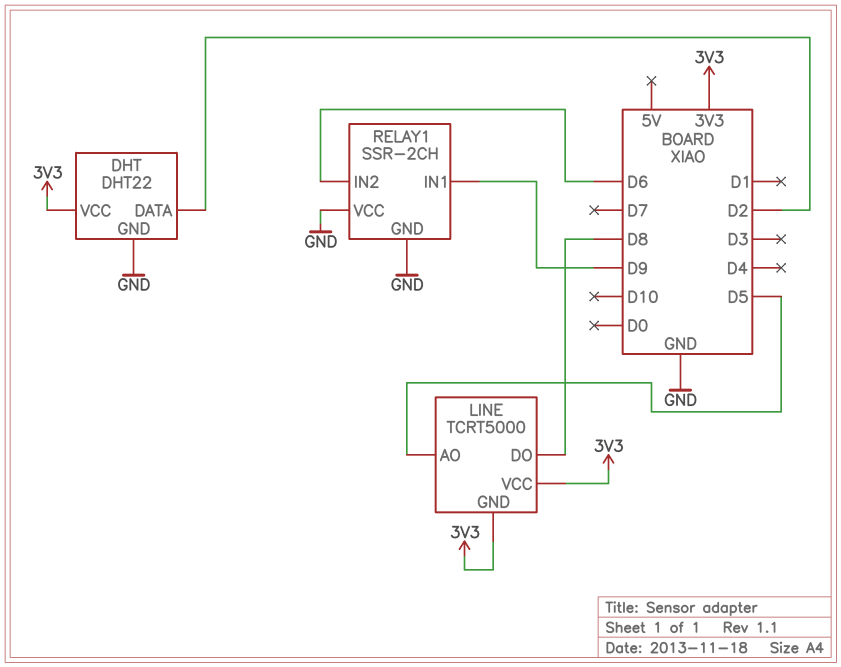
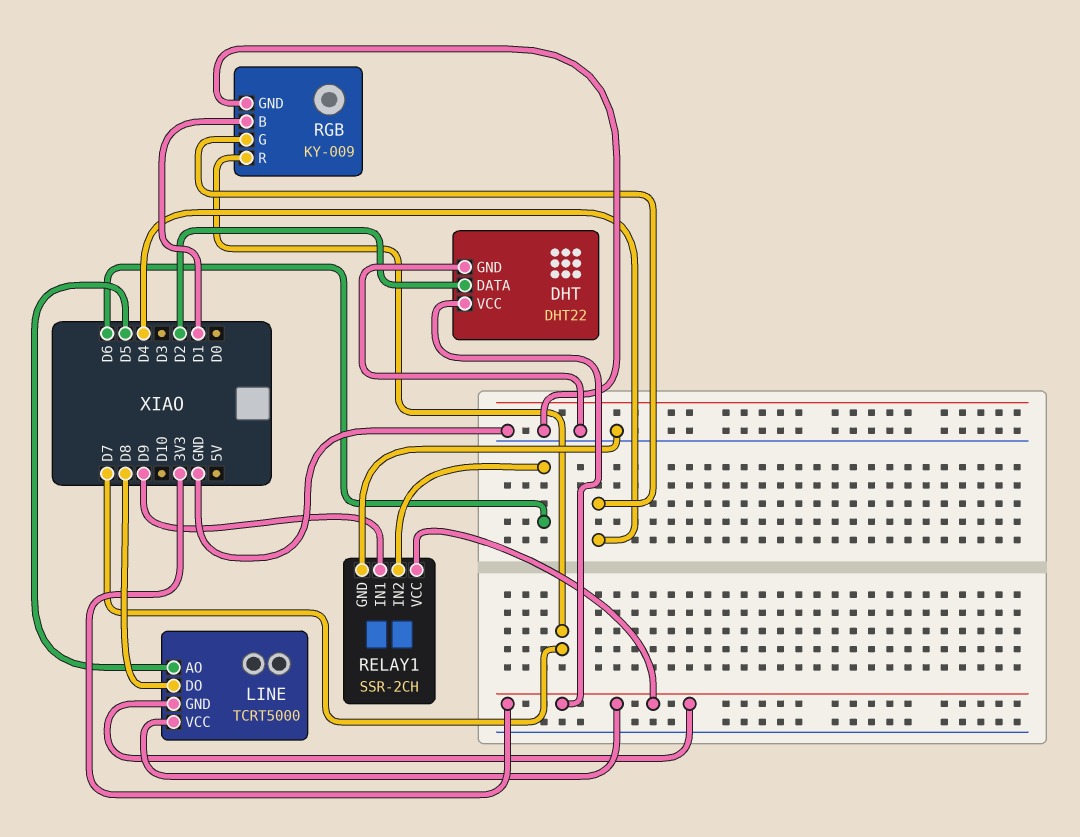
RELAY1 pin VCC: GND -> 3V3
RGB: none -> KY-009
RGB pin B: none -> D1
RGB pin G: none -> D4
RGB pin GND: none -> GND
RGB pin R: none -> D7

